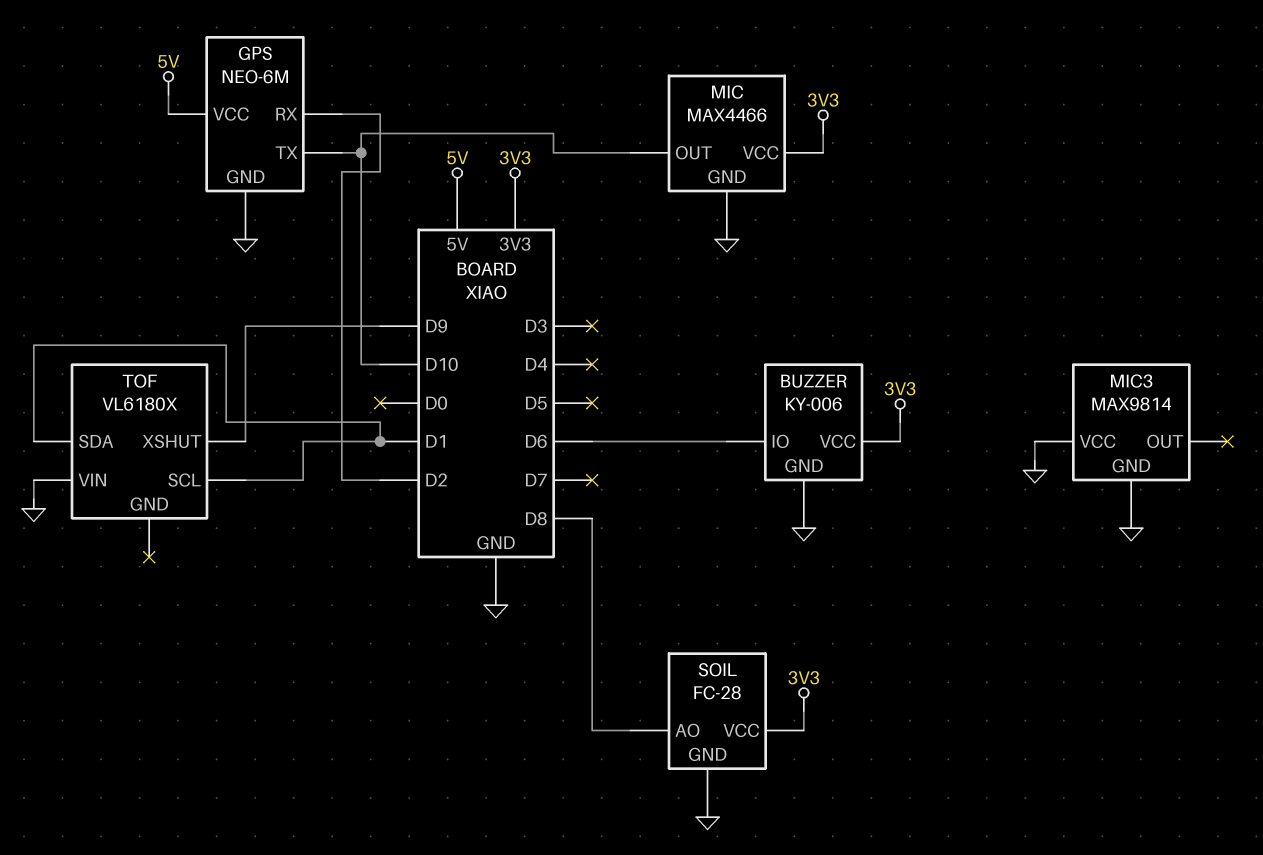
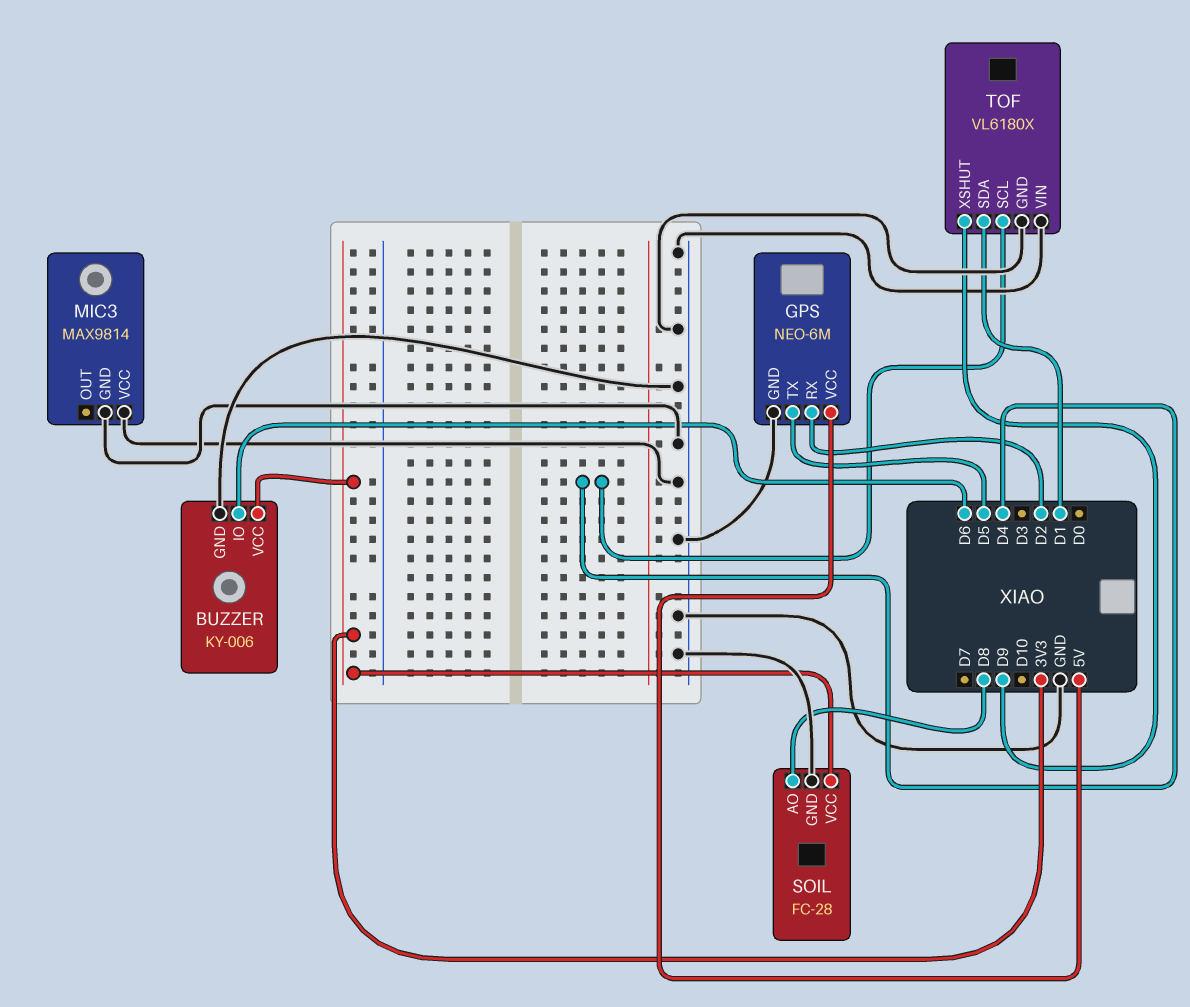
GPS pin TX: D10 -> D5
MIC: MAX4466 -> none
MIC pin GND: GND -> none
MIC pin OUT: D10 -> none
MIC pin VCC: 3V3 -> none
TOF pin GND: none -> GND
TOF pin SCL: D1 -> D4

